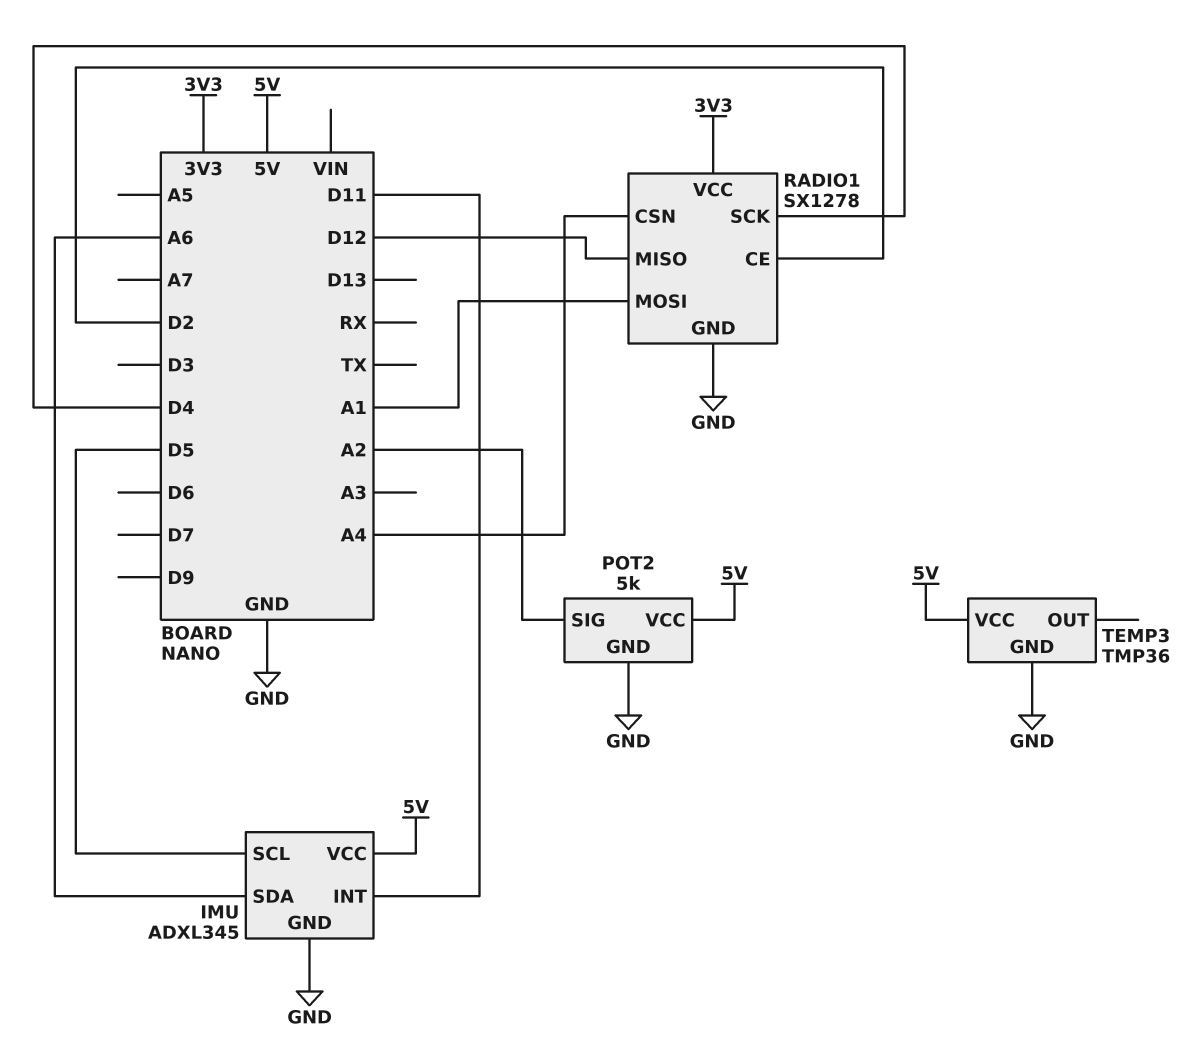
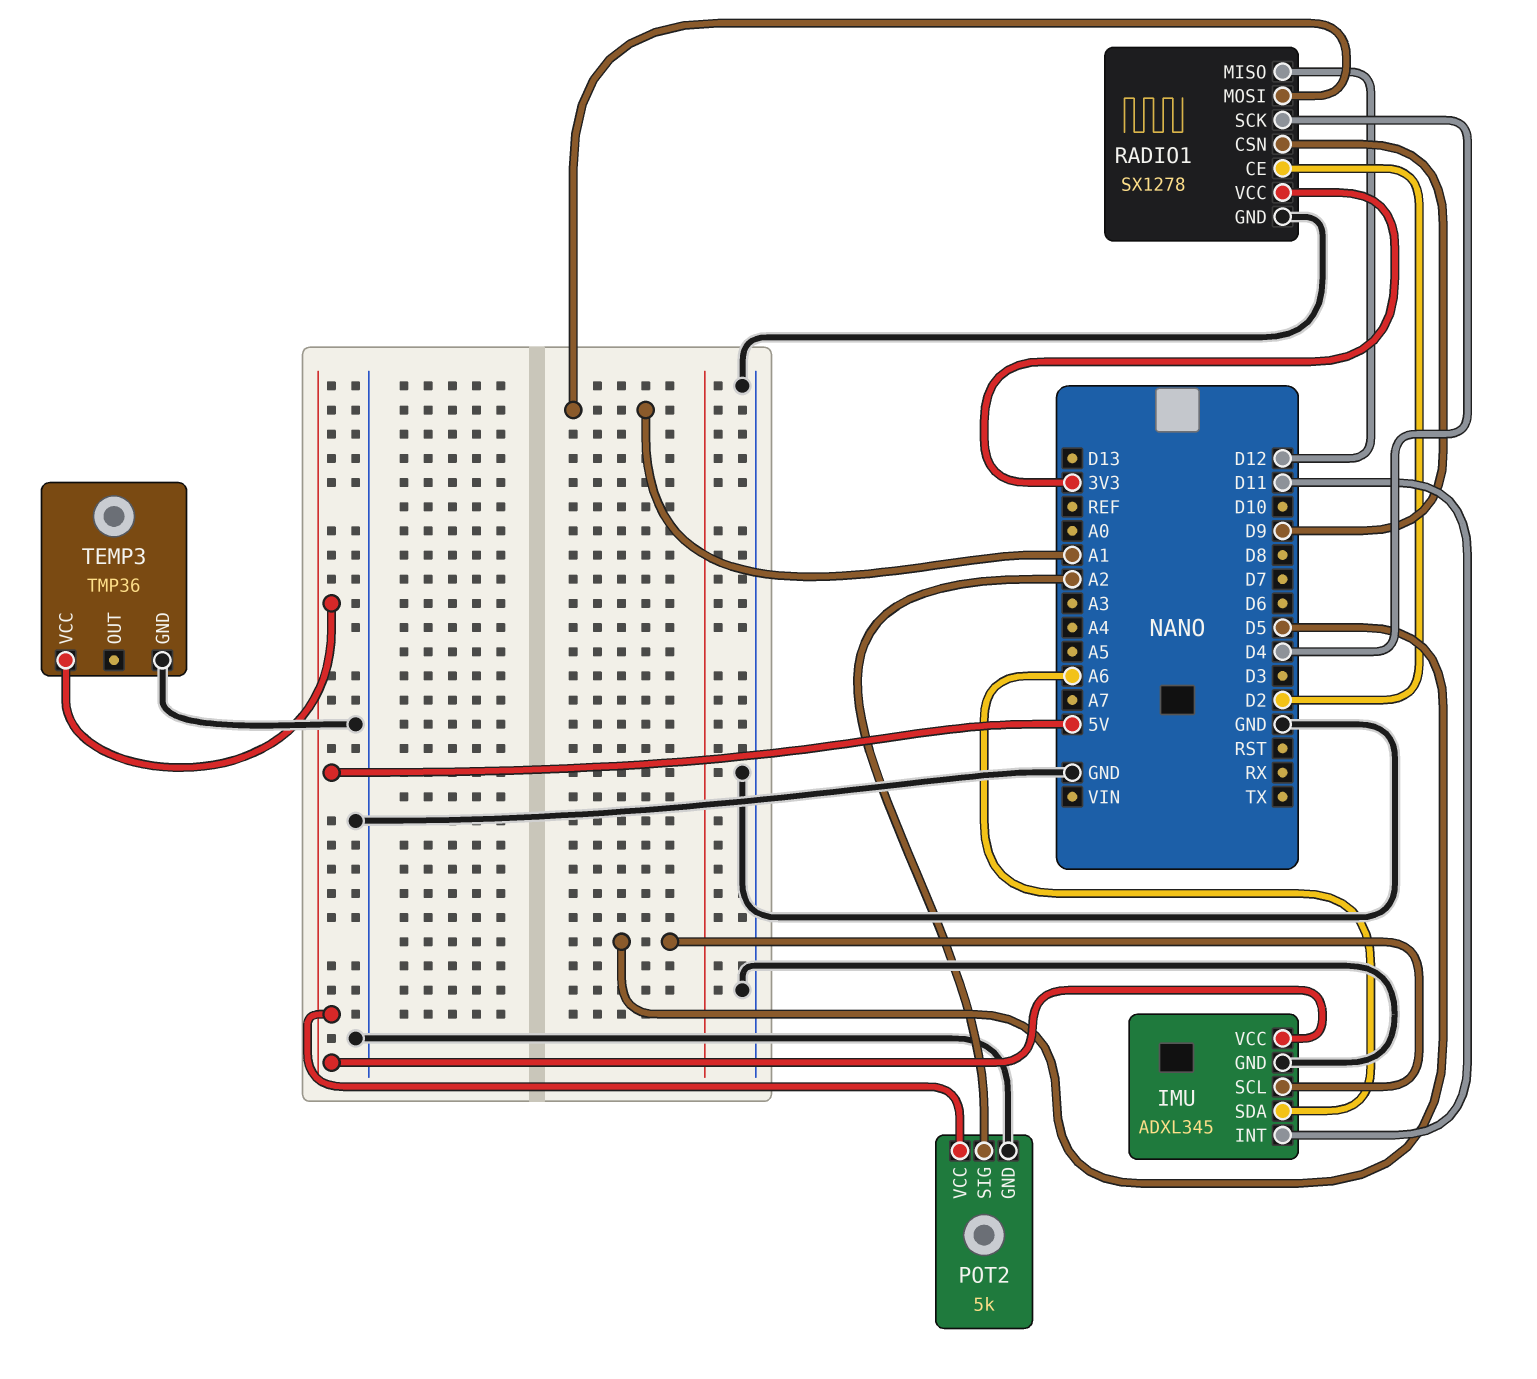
RADIO1 pin CSN: A4 -> D9

